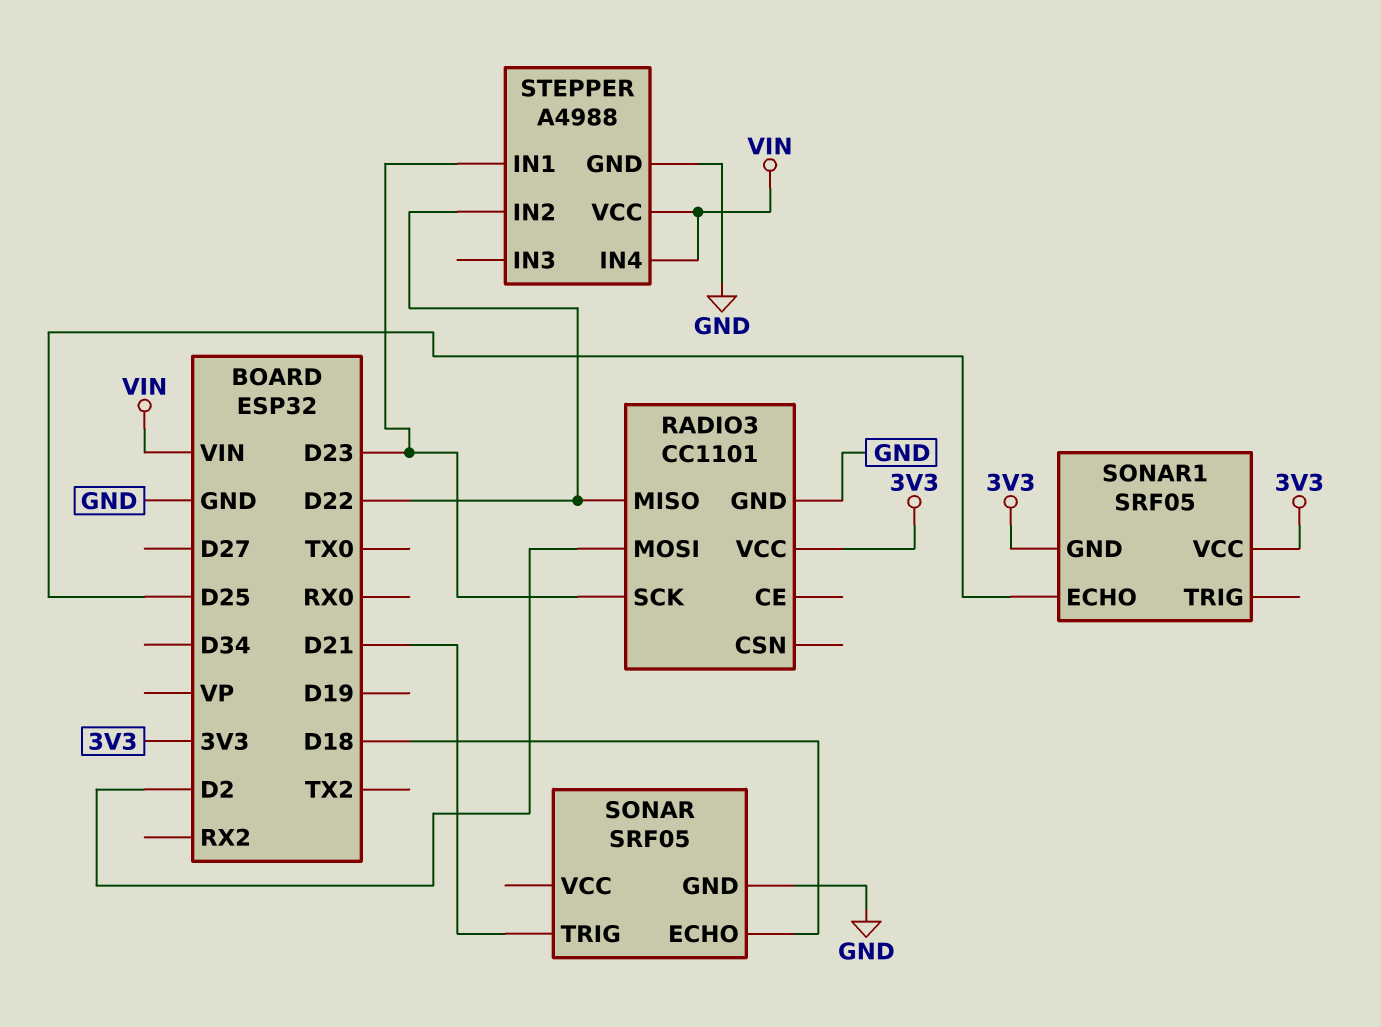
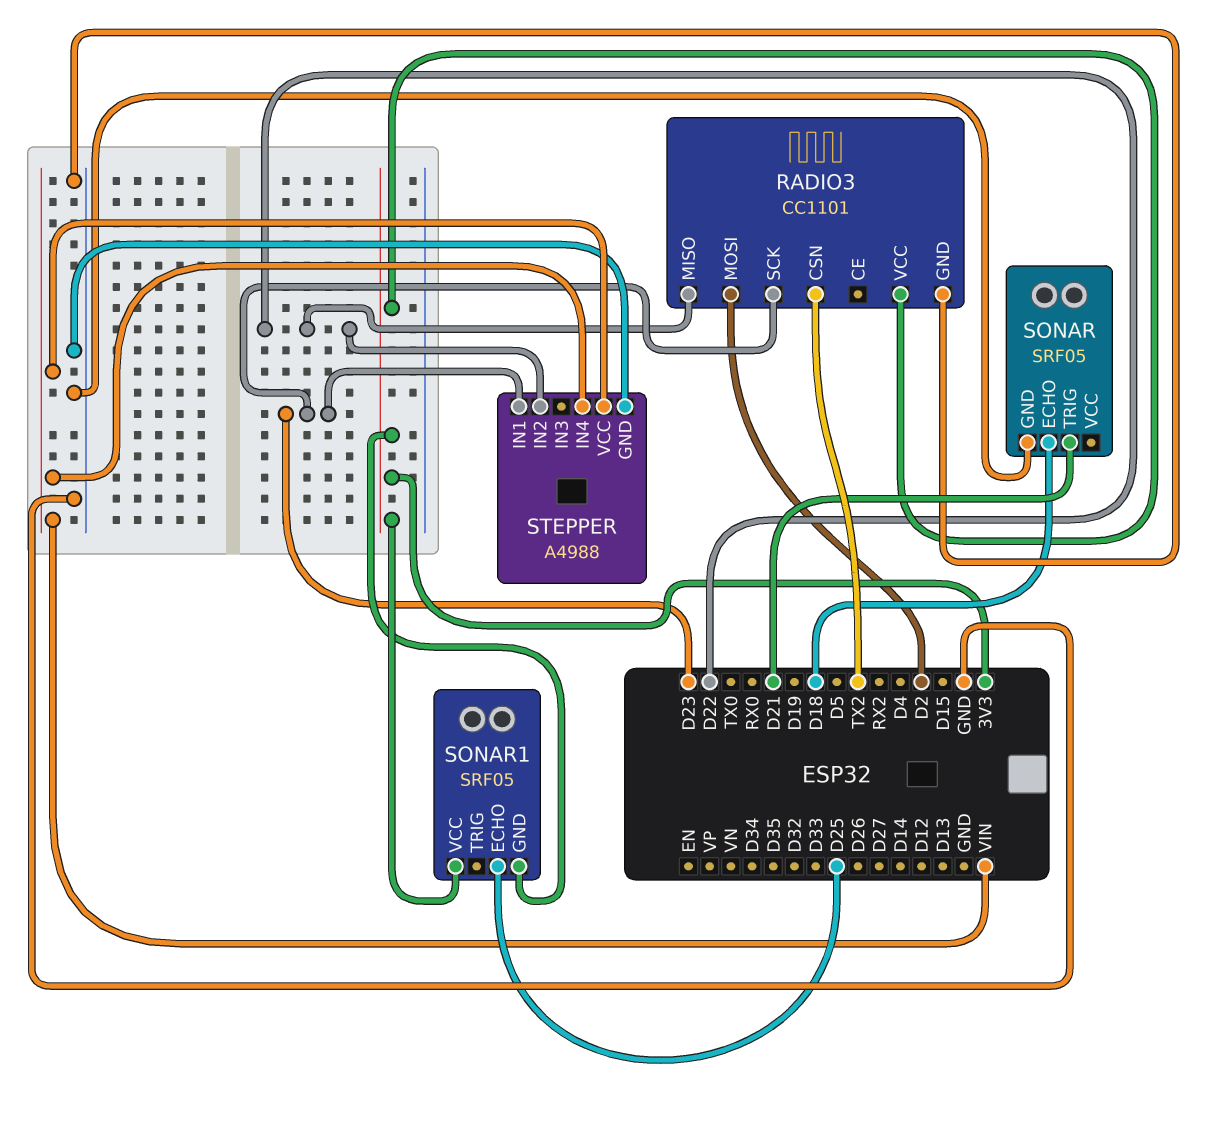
RADIO3 pin CSN: none -> TX2

